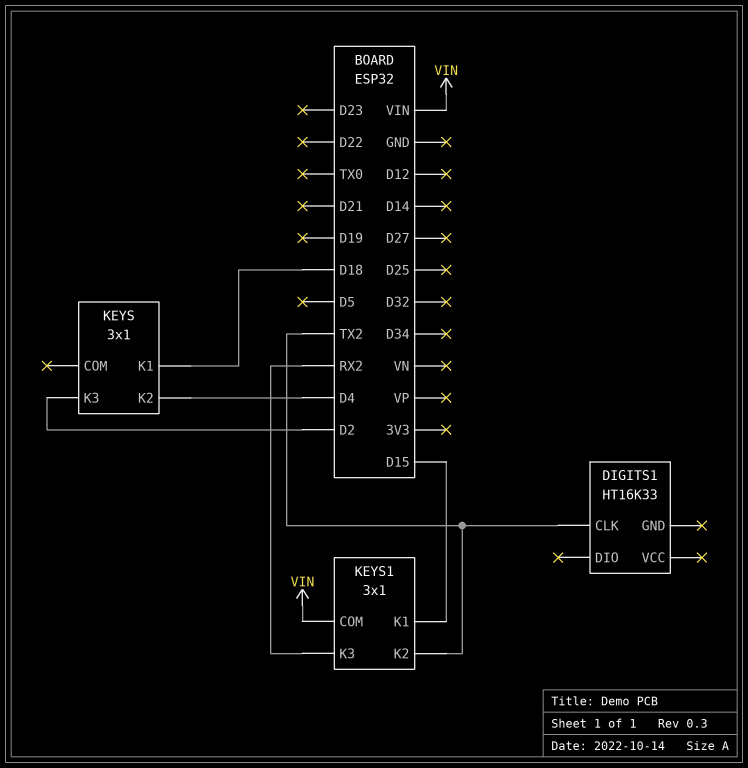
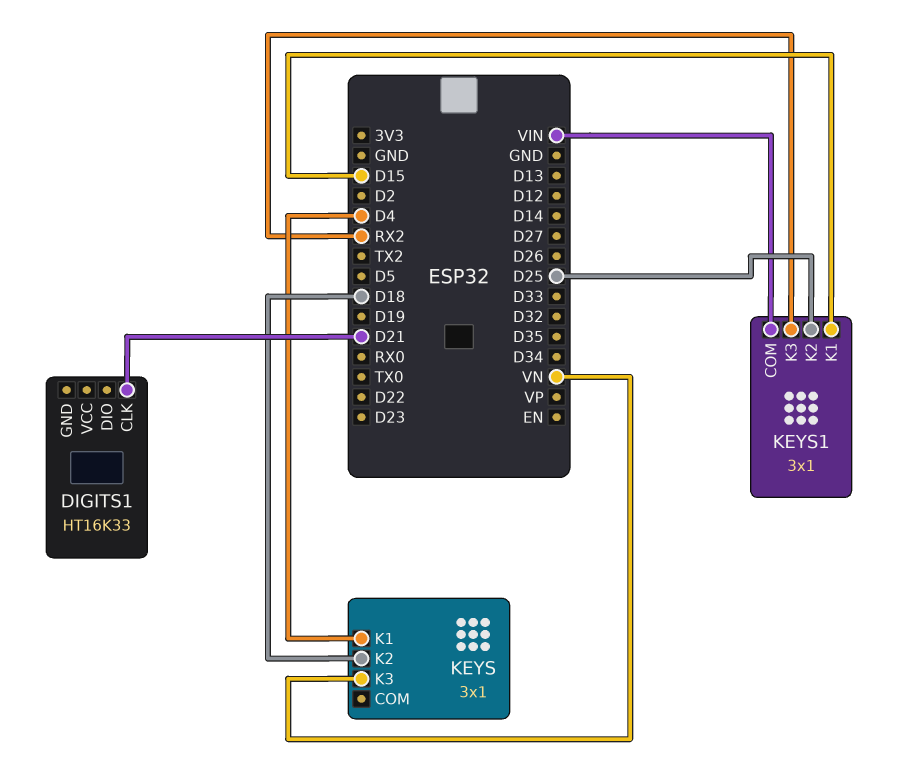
DIGITS1 pin CLK: TX2 -> D21
KEYS pin K1: D18 -> D4
KEYS pin K2: D4 -> D18
KEYS pin K3: D2 -> VN
KEYS1 pin K2: TX2 -> D25

